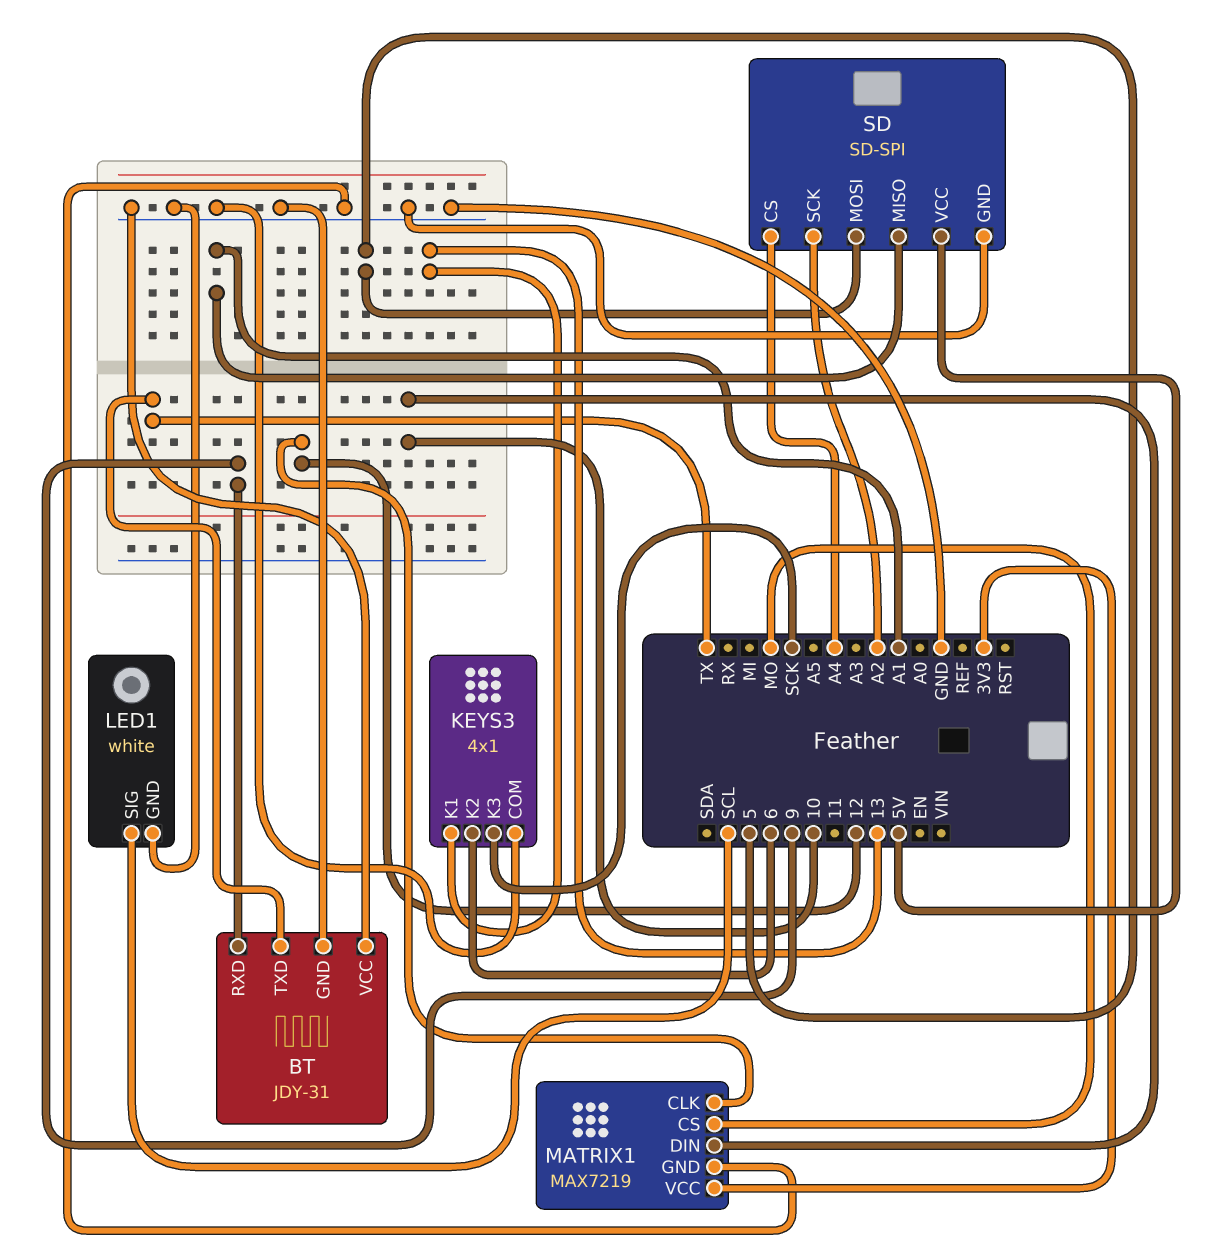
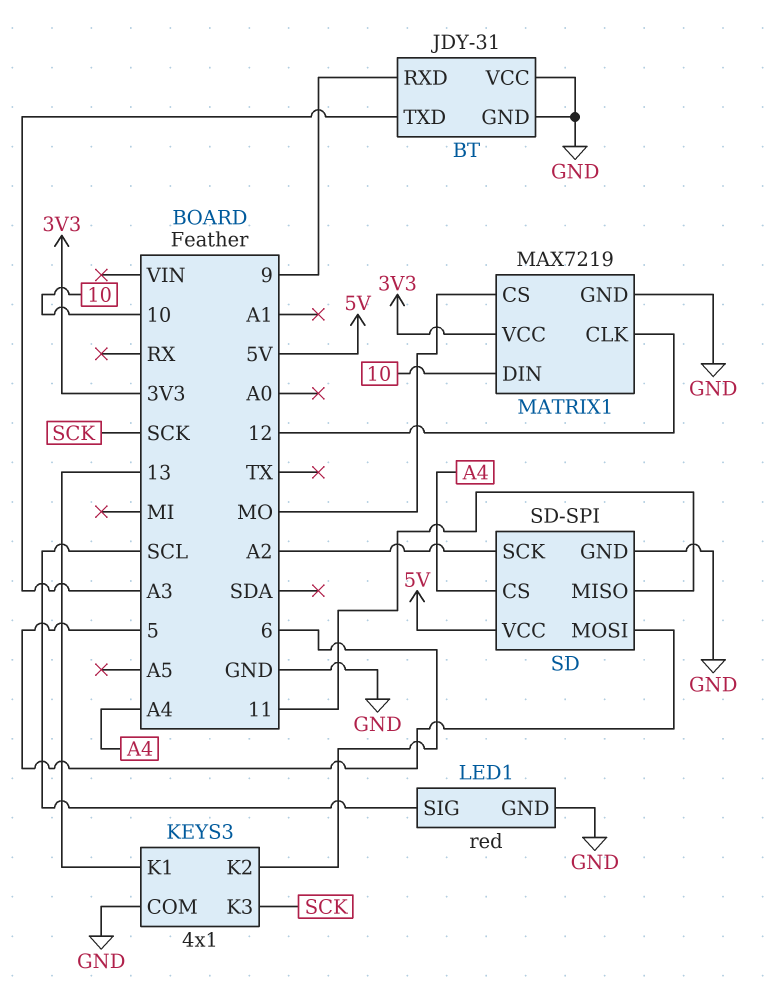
BT pin TXD: TX -> A3
LED1: white -> red
SD pin MISO: A1 -> 11

